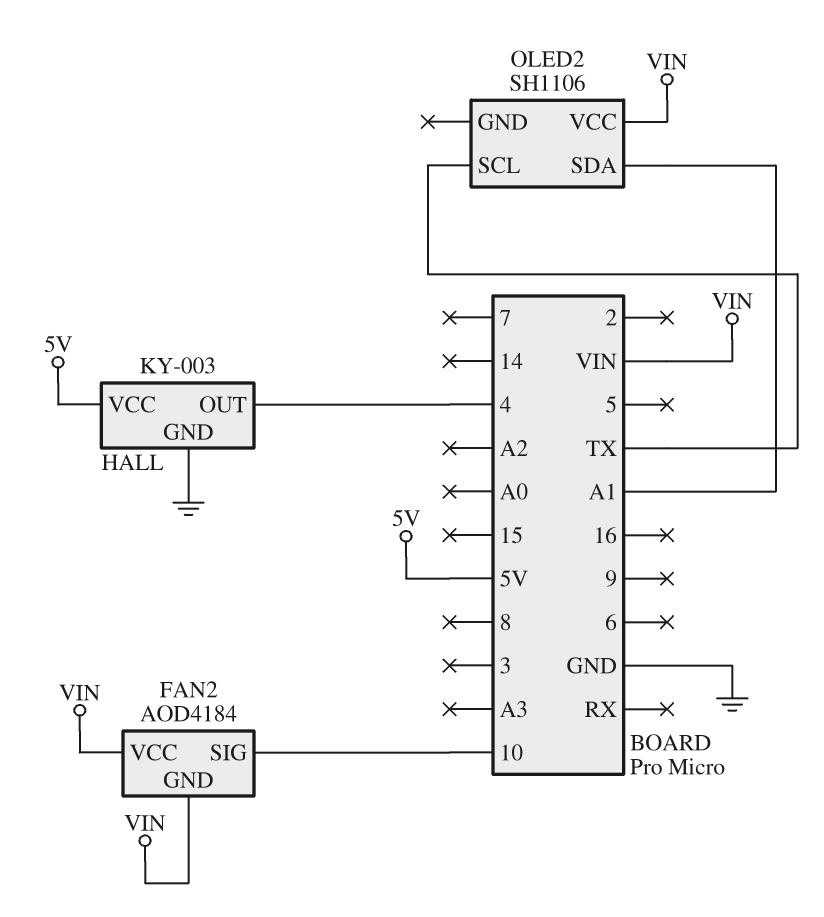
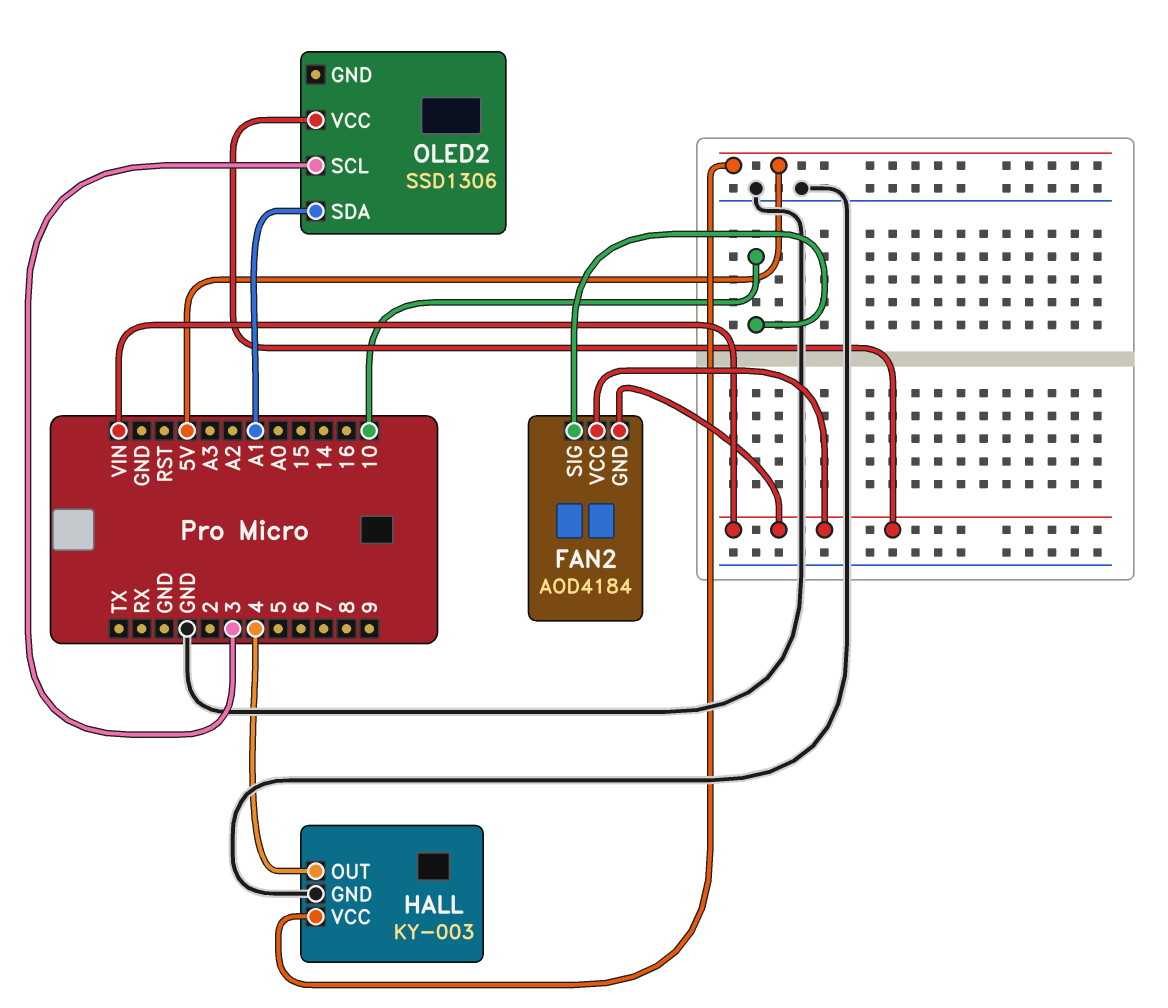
OLED2: SH1106 -> SSD1306
OLED2 pin SCL: TX -> 3

